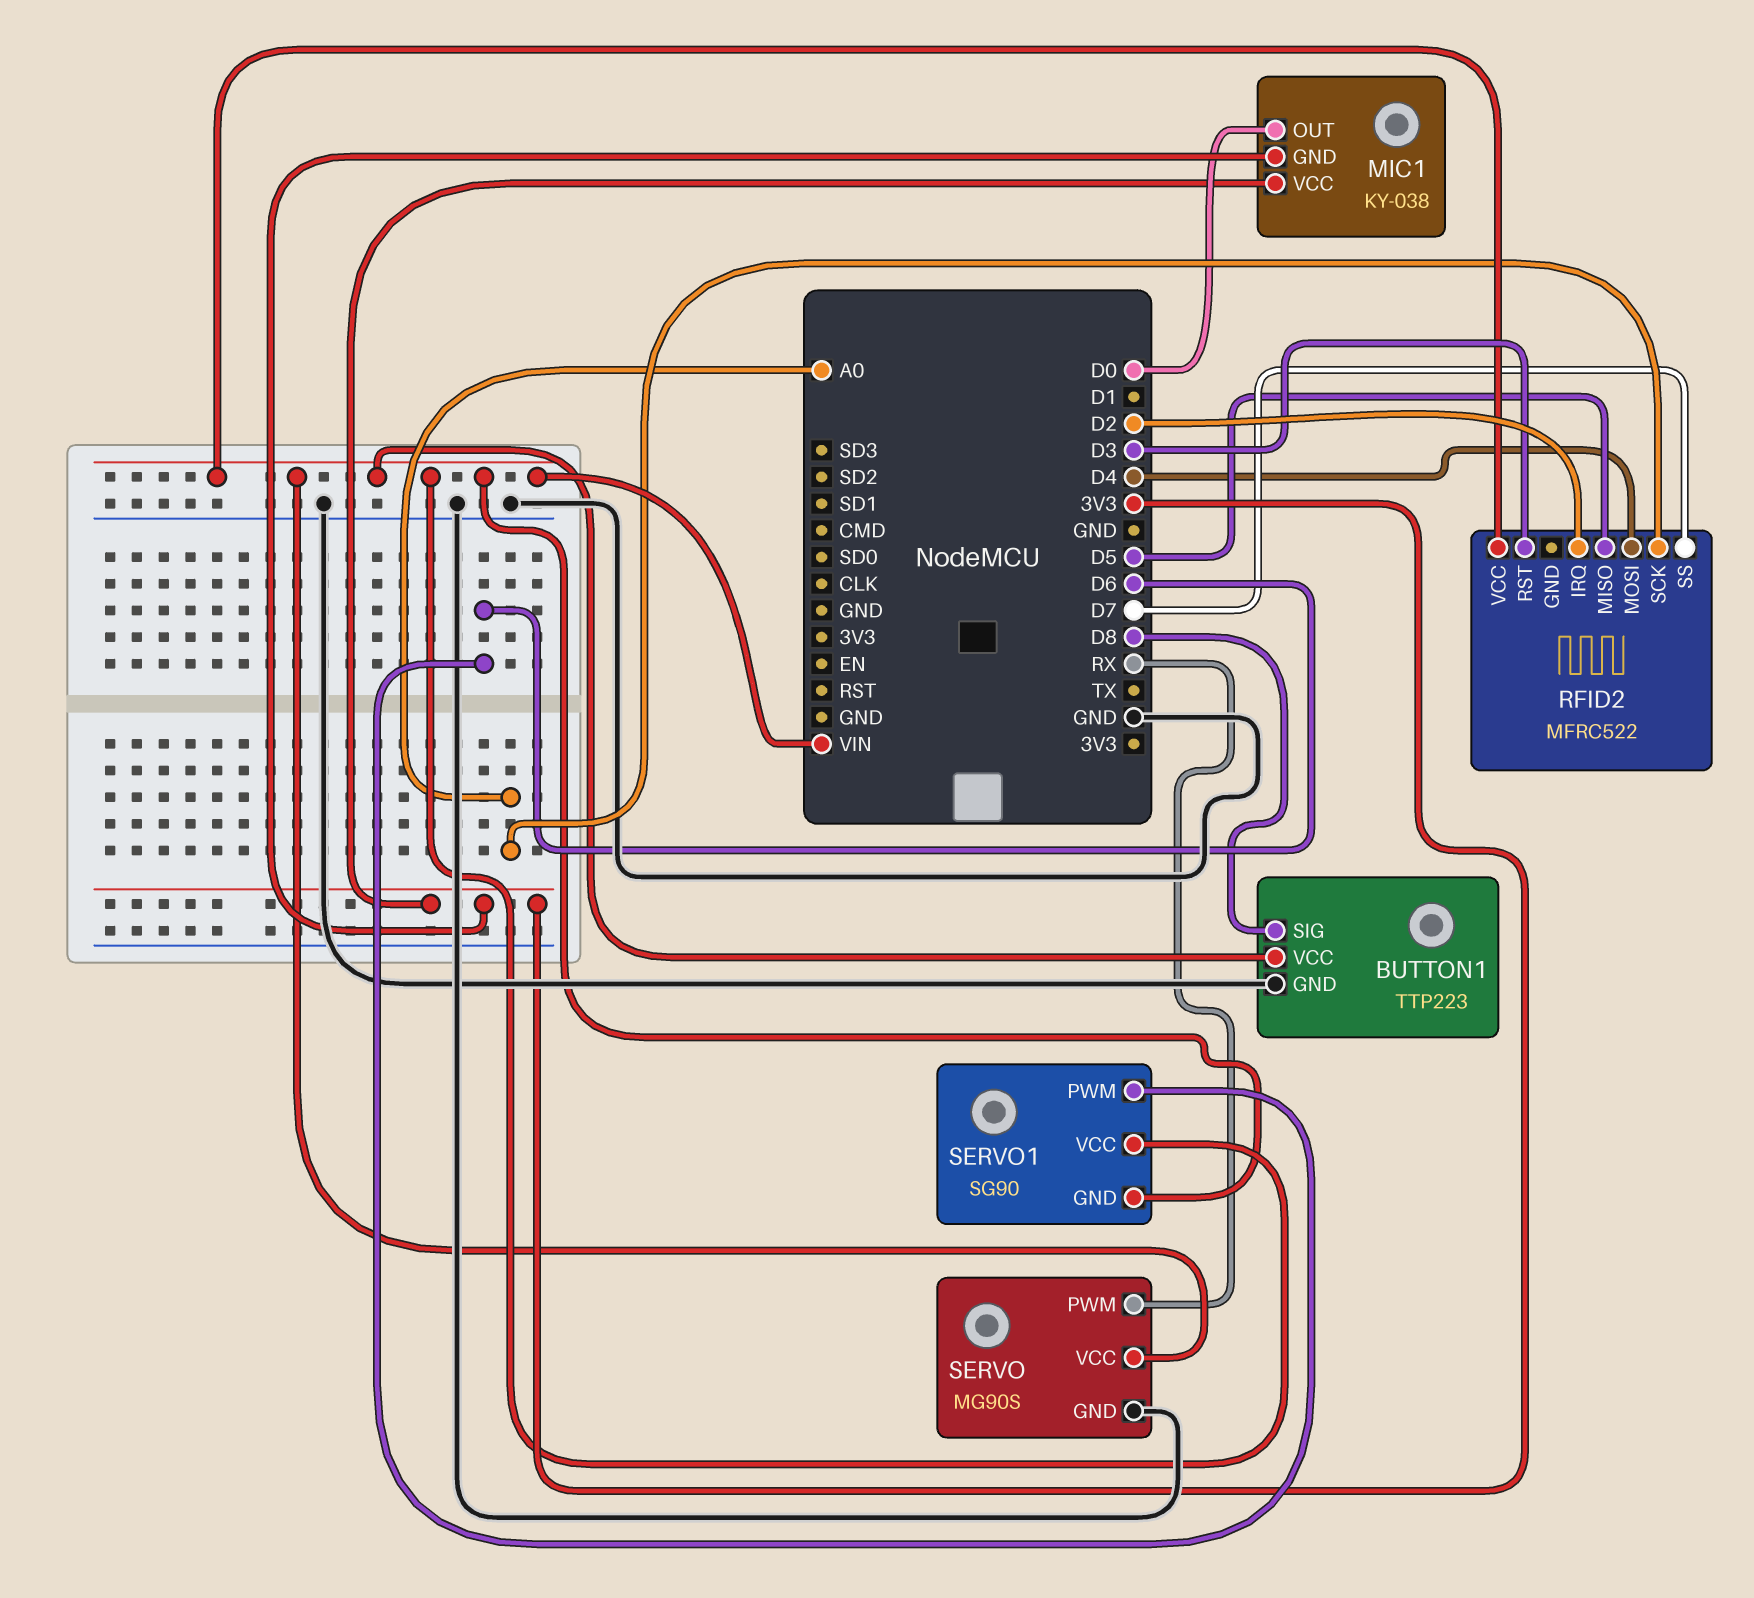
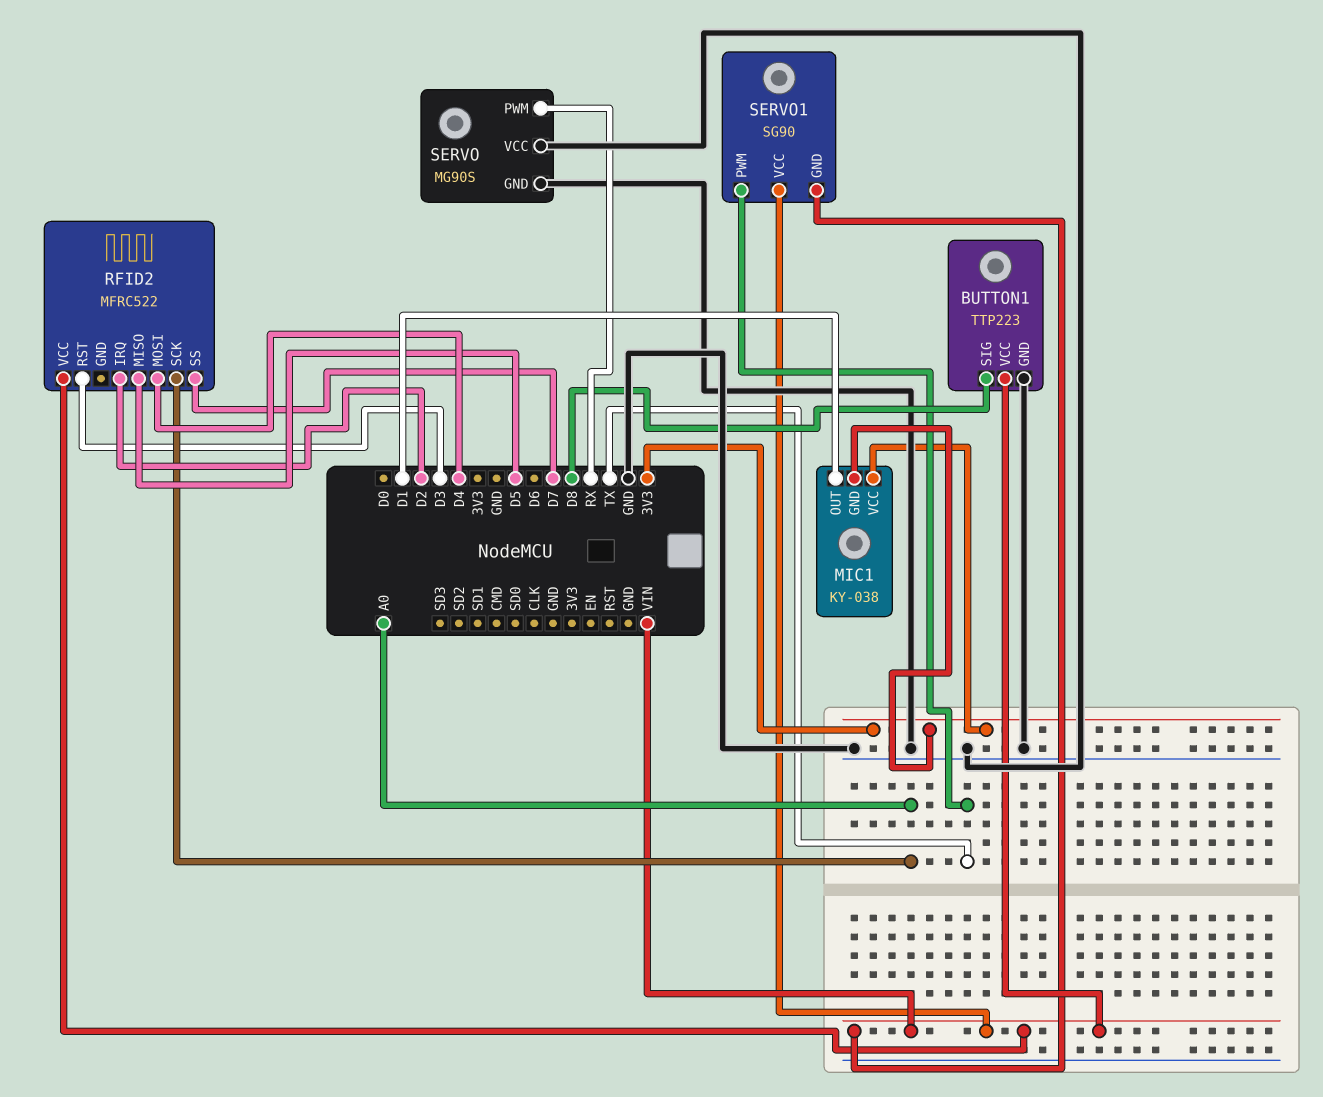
MIC1 pin OUT: D0 -> D1
SERVO pin VCC: VIN -> GND
SERVO1 pin PWM: D6 -> TX

